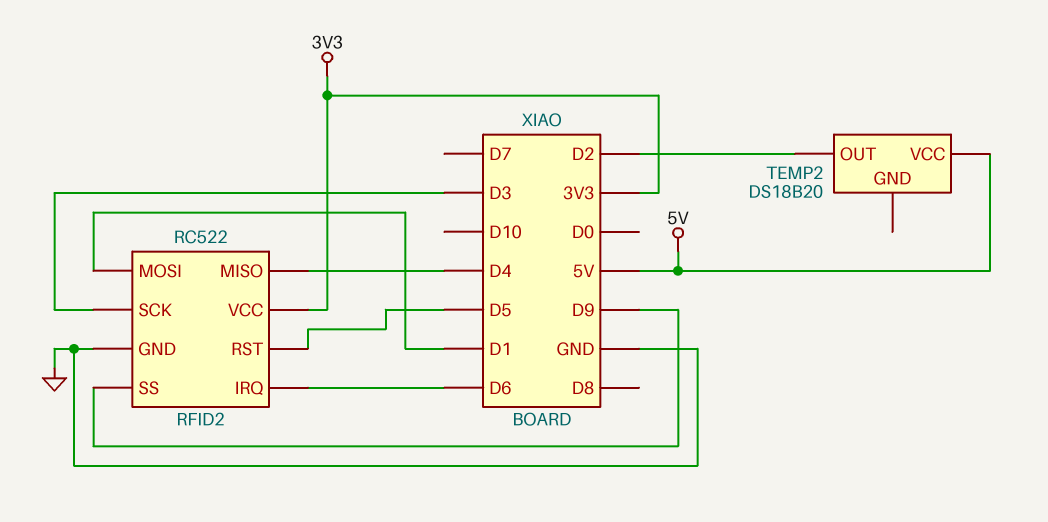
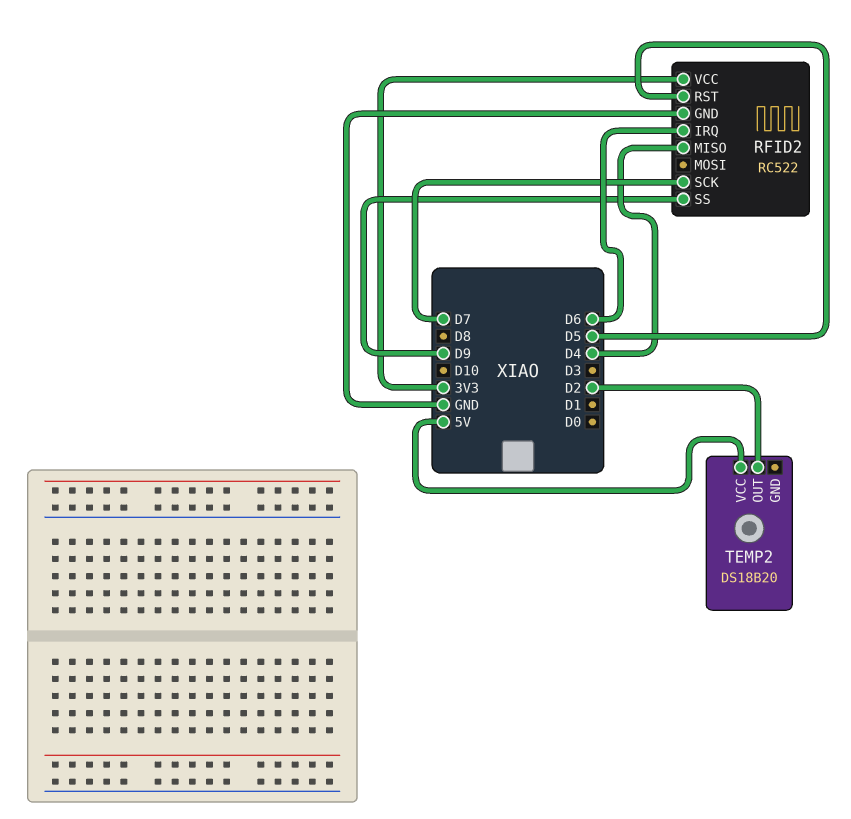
RFID2 pin MOSI: D1 -> none
RFID2 pin SCK: D3 -> D7

